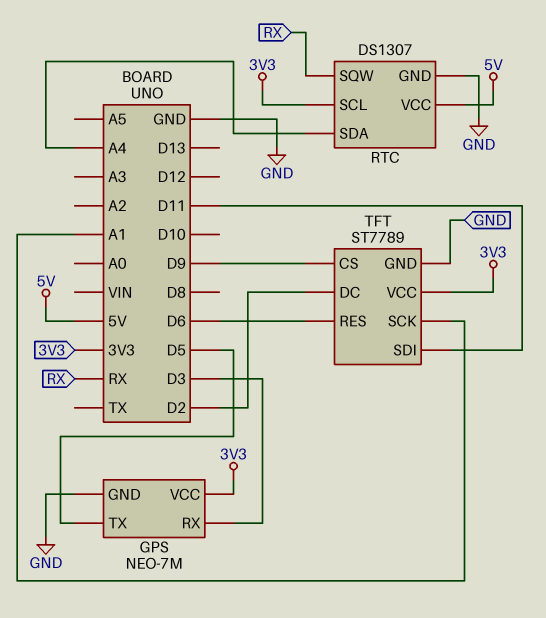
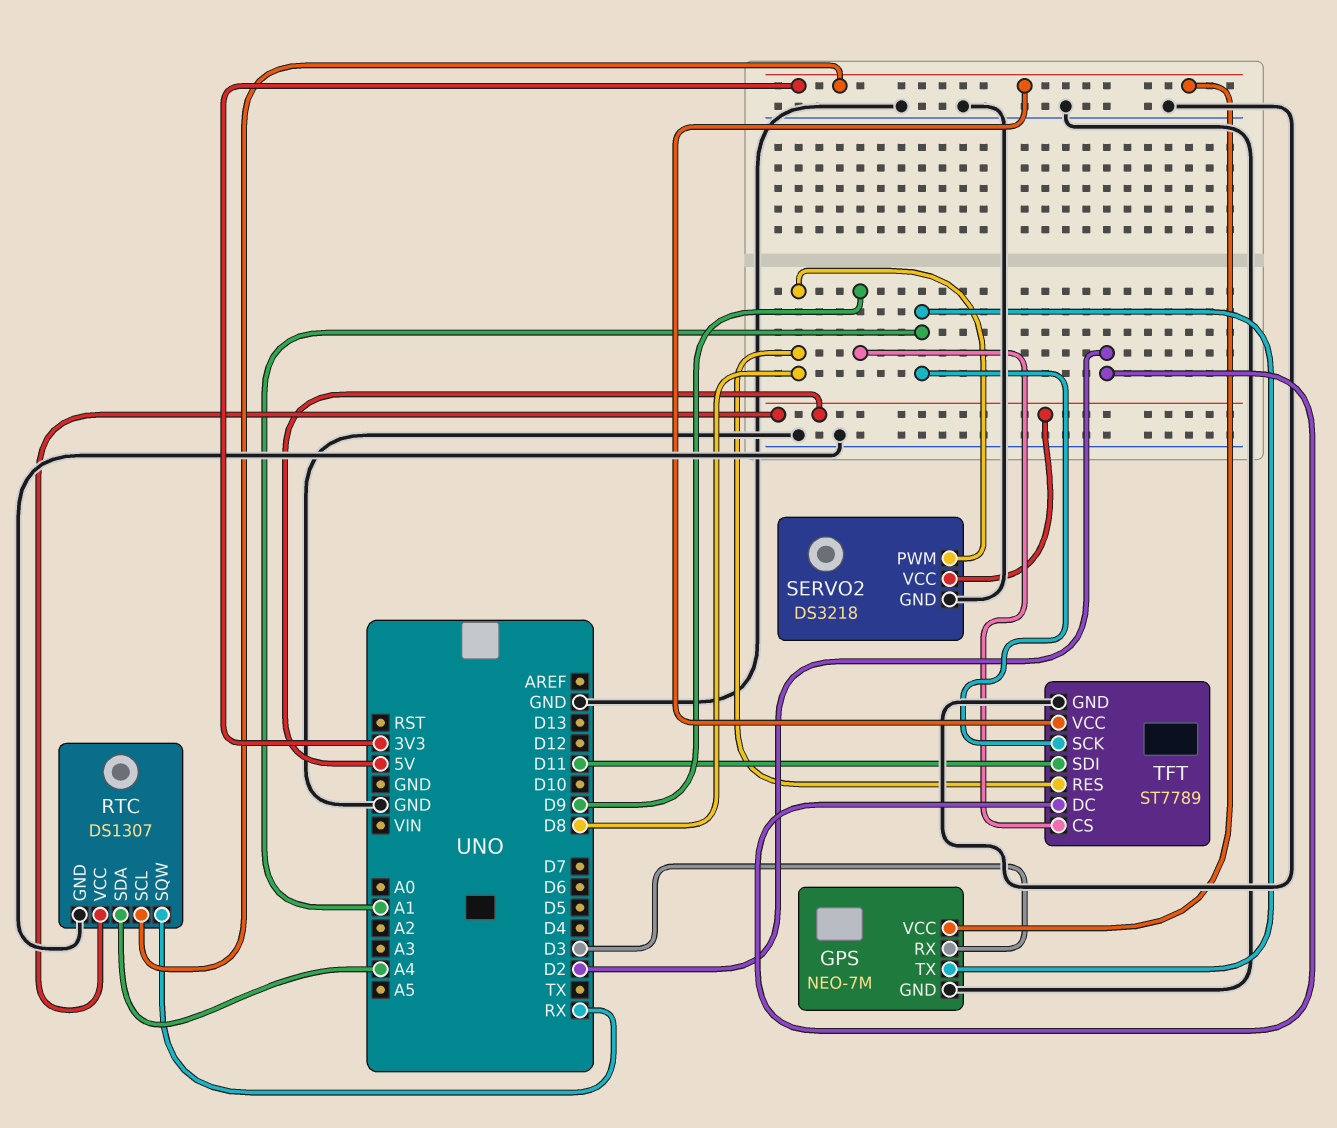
GPS pin TX: D5 -> A1
SERVO2: none -> DS3218
SERVO2 pin GND: none -> GND
SERVO2 pin PWM: none -> D8
SERVO2 pin VCC: none -> 5V
TFT pin RES: D6 -> D8

